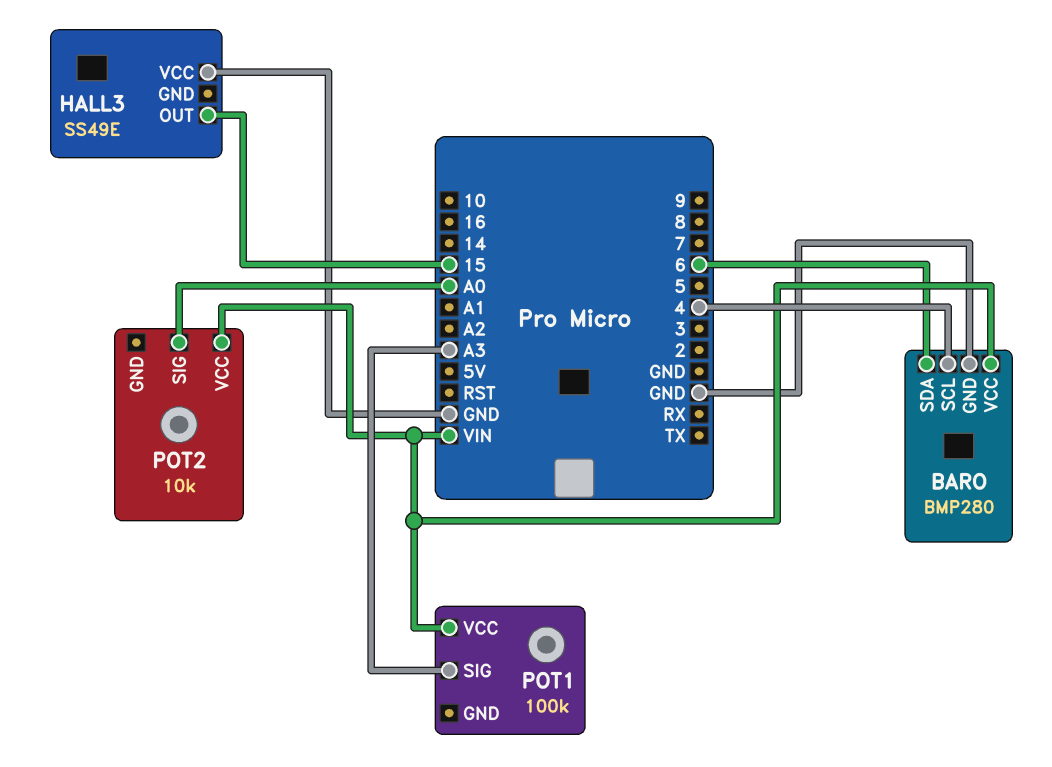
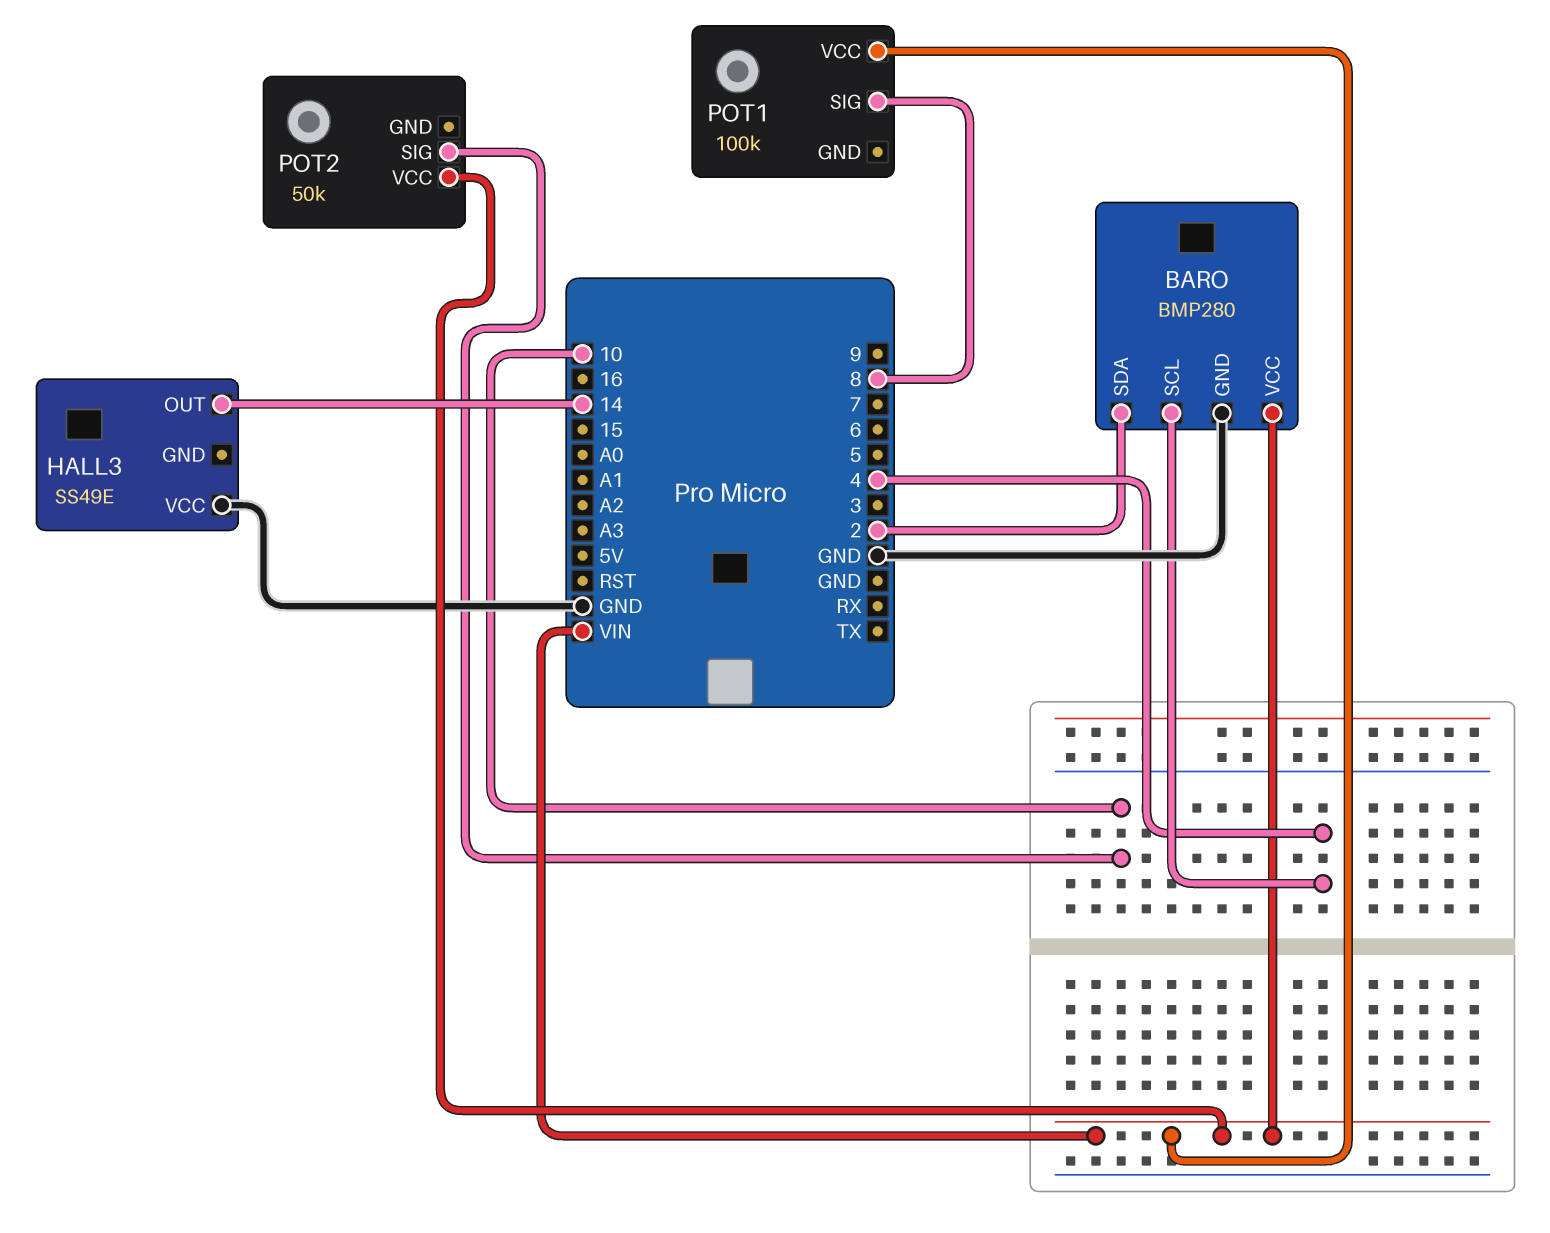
BARO pin SDA: 6 -> 2
HALL3 pin OUT: 15 -> 14
POT1 pin SIG: A3 -> 8
POT2: 10k -> 50k
POT2 pin SIG: A0 -> 10

